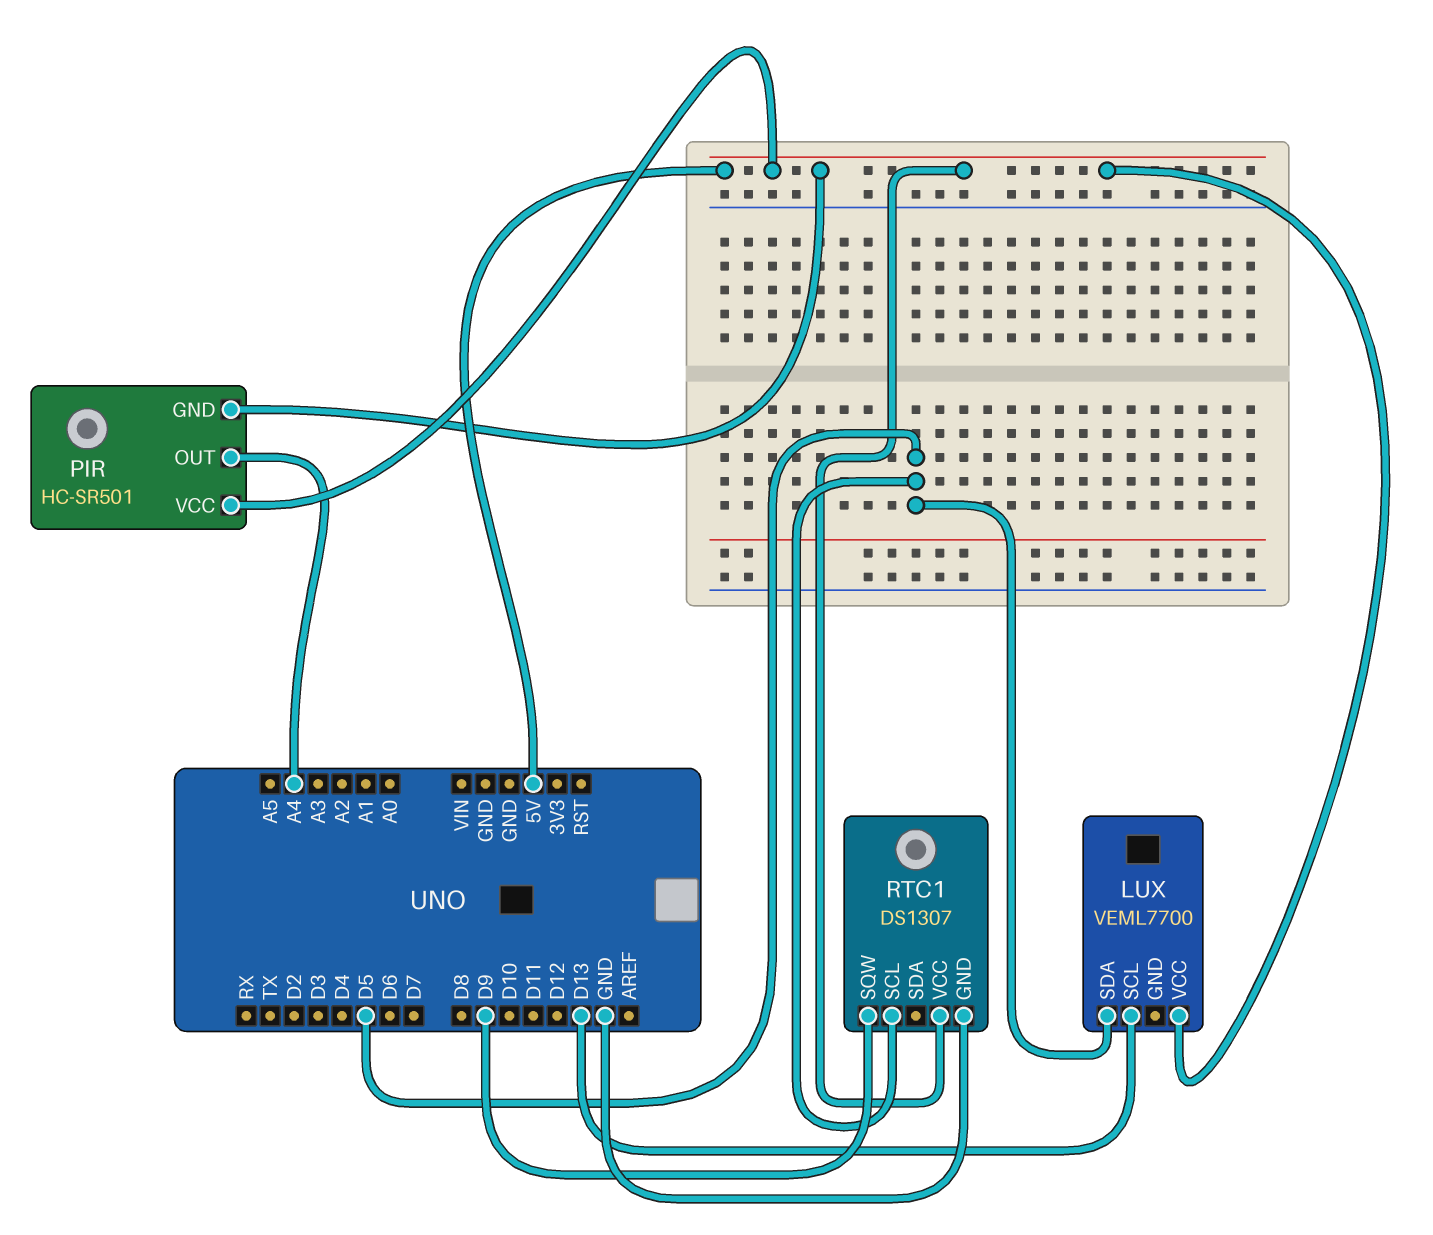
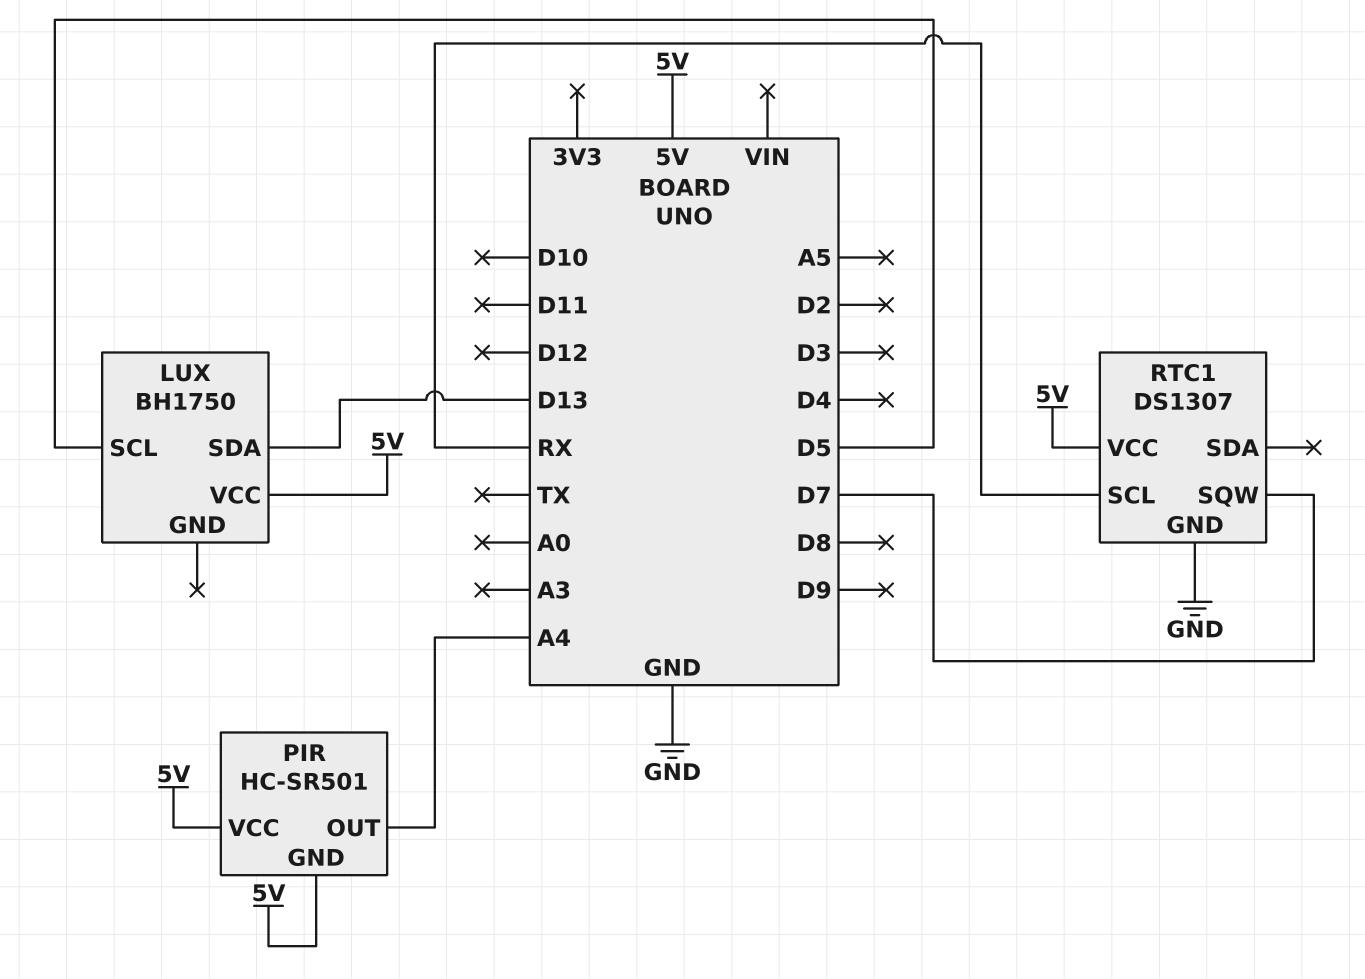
LUX: VEML7700 -> BH1750
LUX pin SCL: D13 -> D5
LUX pin SDA: D5 -> D13
RTC1 pin SCL: D5 -> RX
RTC1 pin SQW: D9 -> D7

